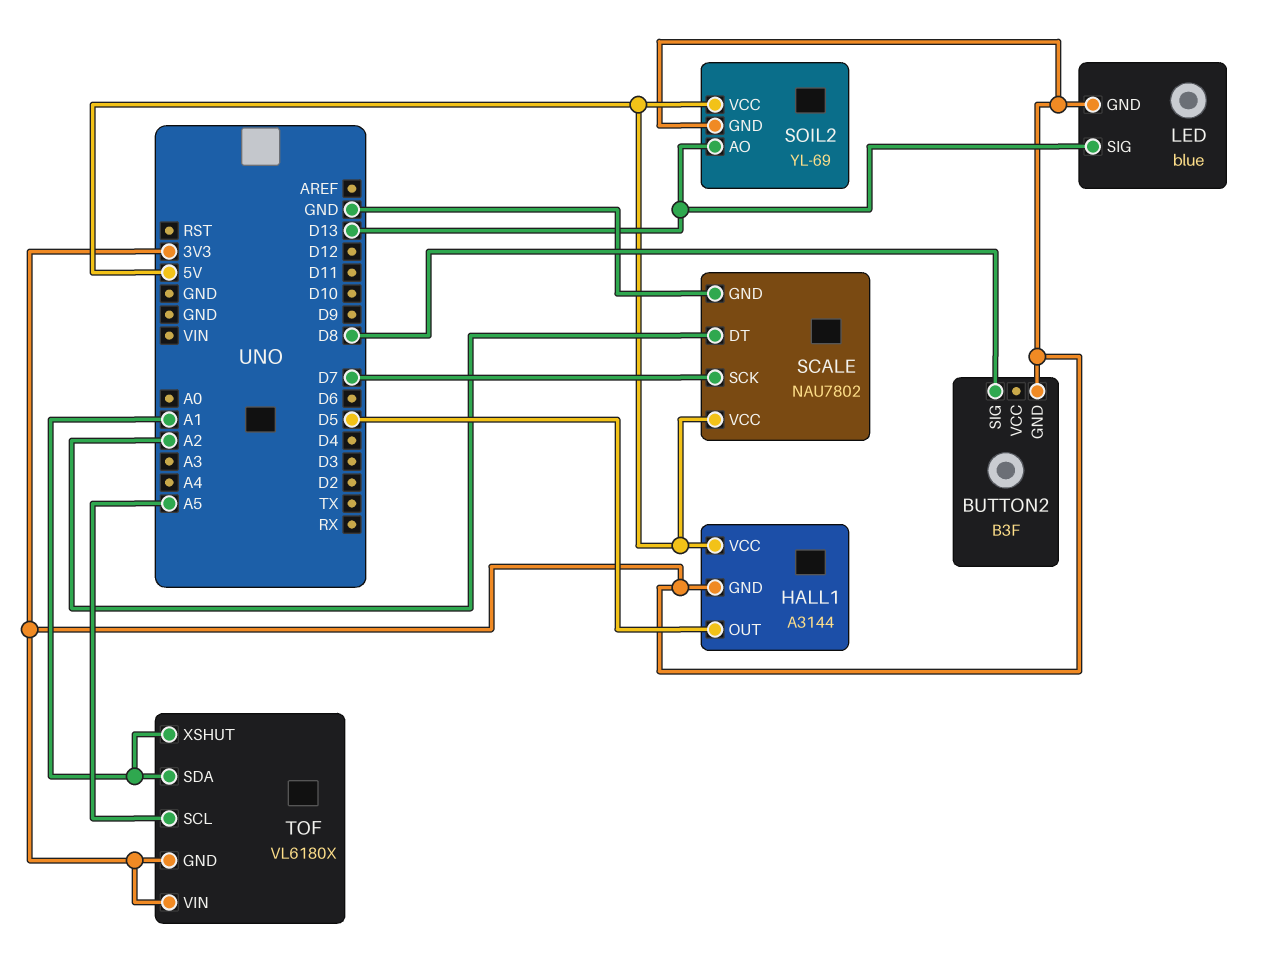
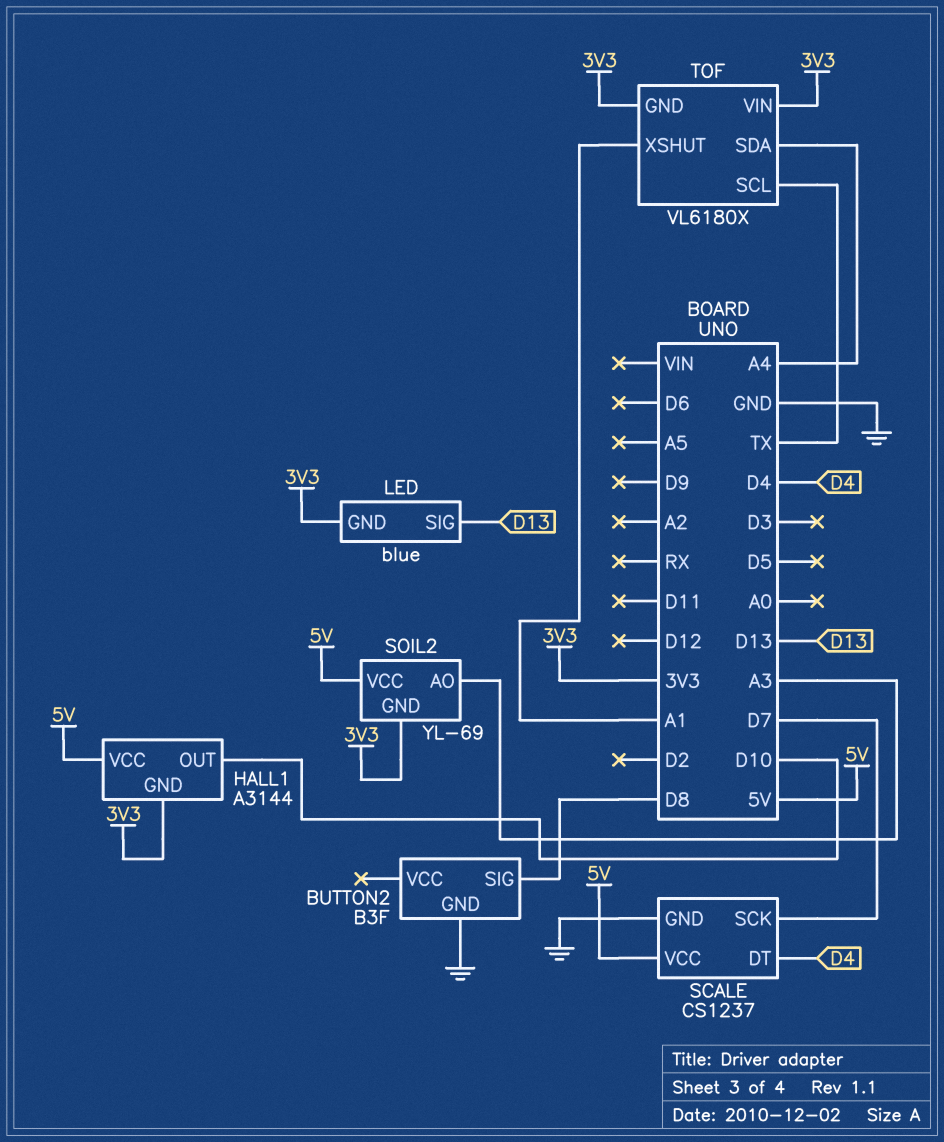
BUTTON2 pin GND: 3V3 -> GND
HALL1 pin OUT: D5 -> D10
SCALE: NAU7802 -> CS1237
SCALE pin DT: A2 -> D4
SOIL2 pin AO: D13 -> A3
TOF pin SCL: A5 -> TX
TOF pin SDA: A1 -> A4

